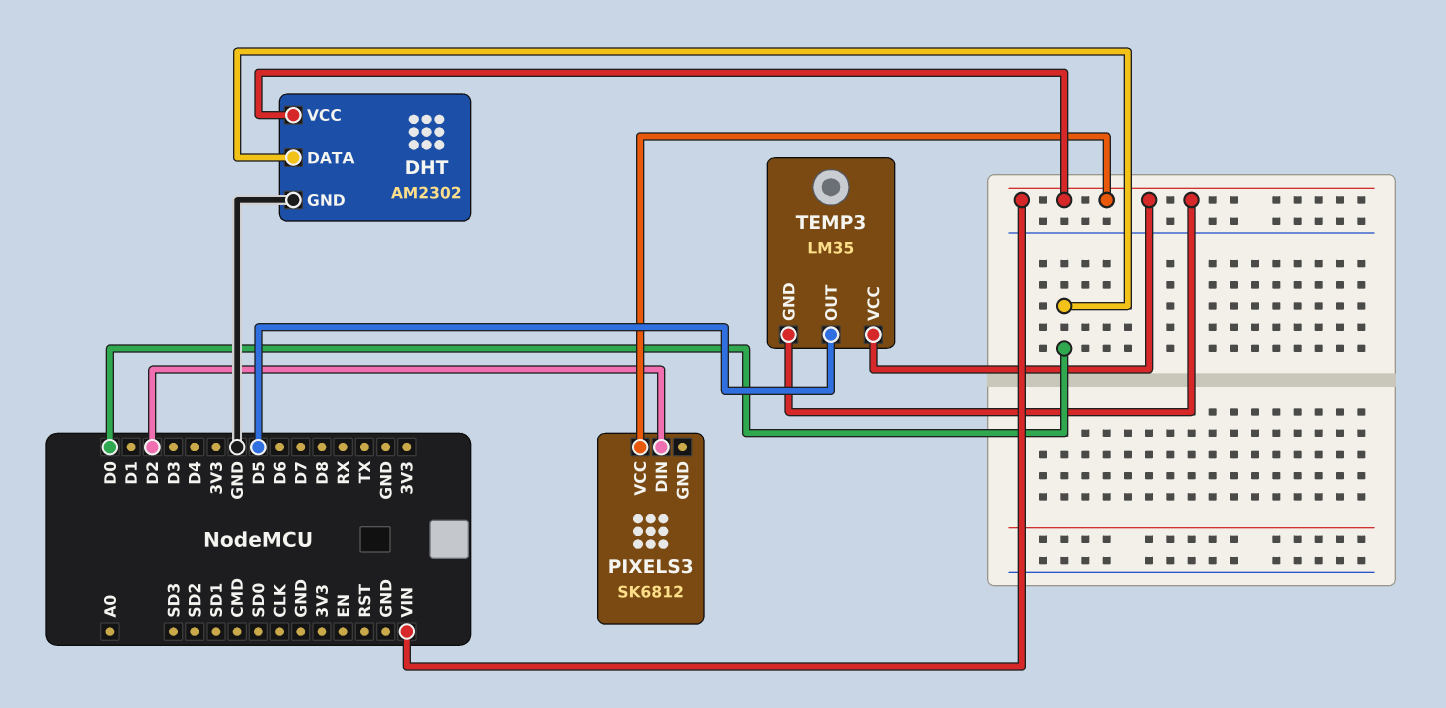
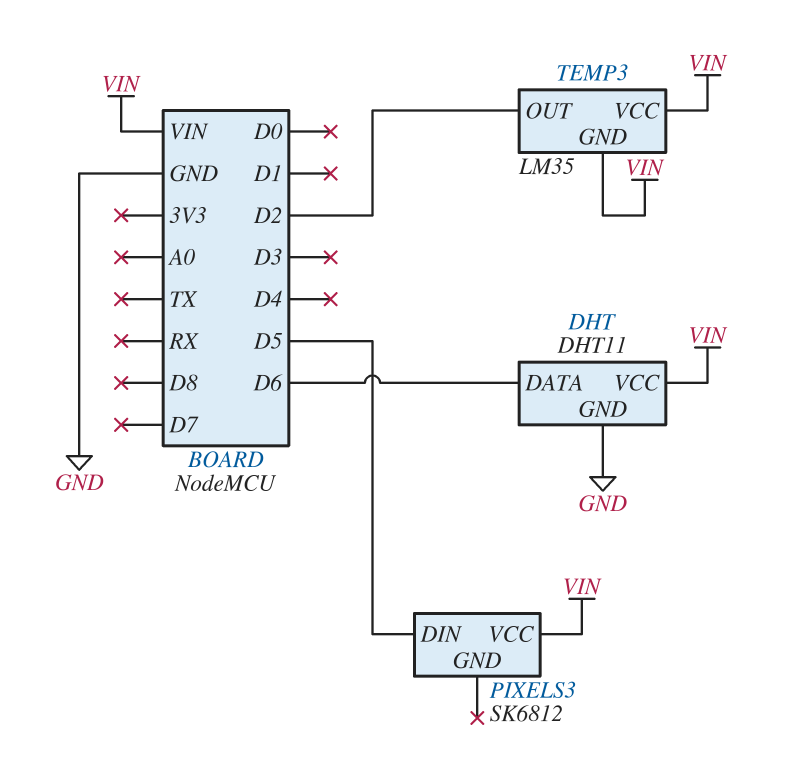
DHT: AM2302 -> DHT11
DHT pin DATA: D0 -> D6
PIXELS3 pin DIN: D2 -> D5
TEMP3 pin OUT: D5 -> D2

